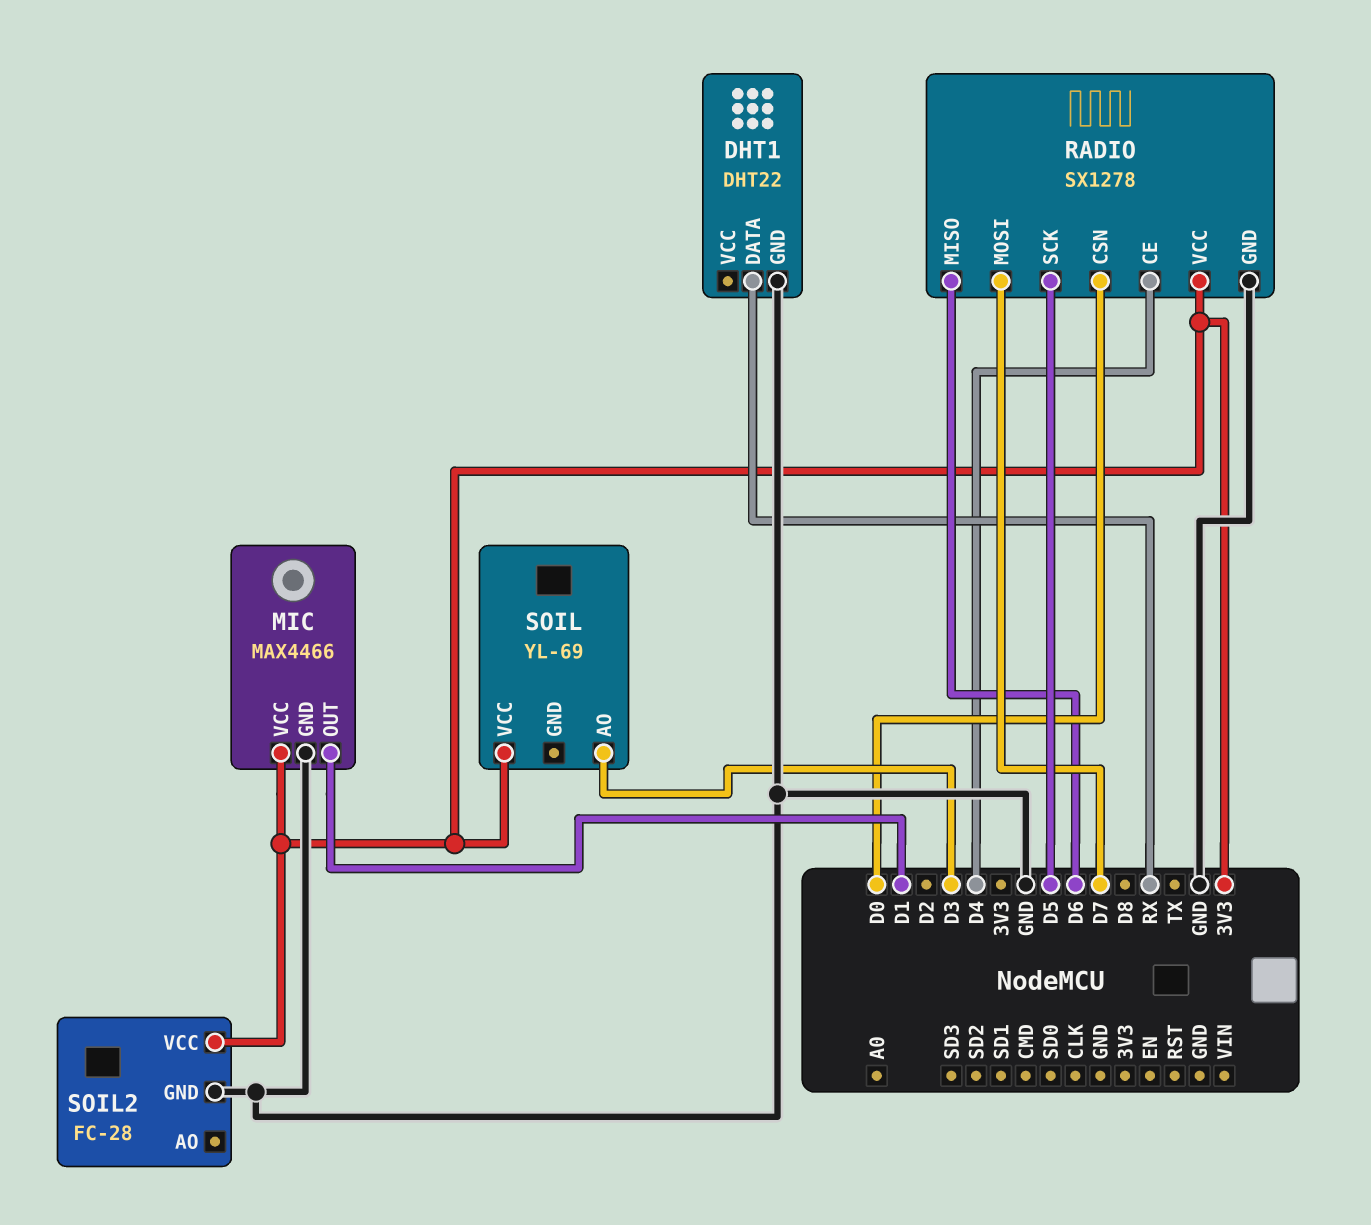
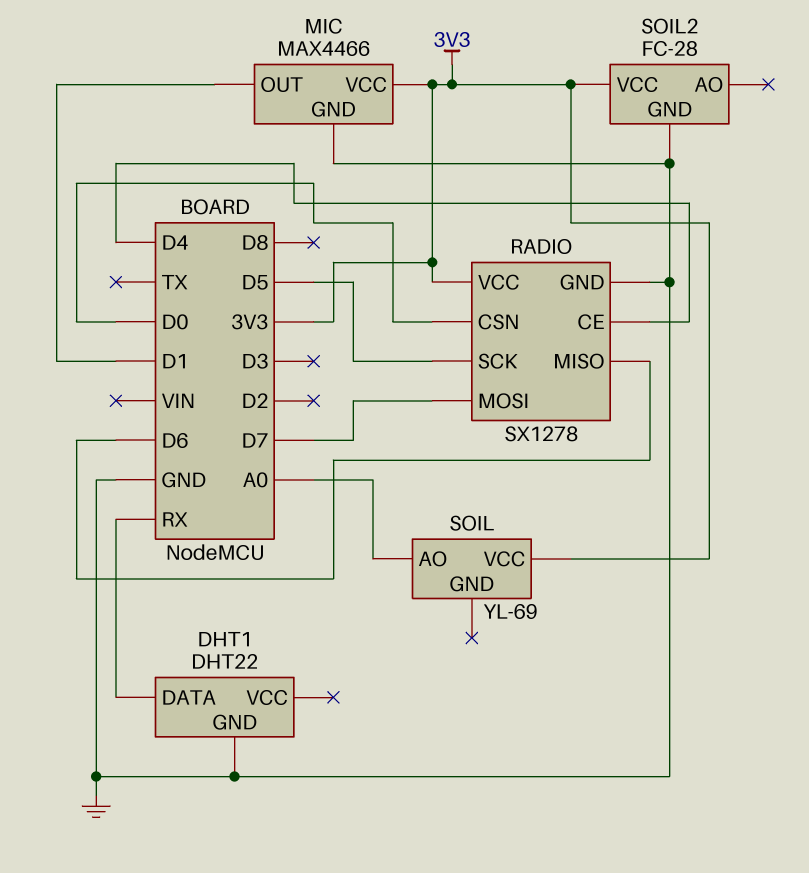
SOIL pin AO: D3 -> A0

